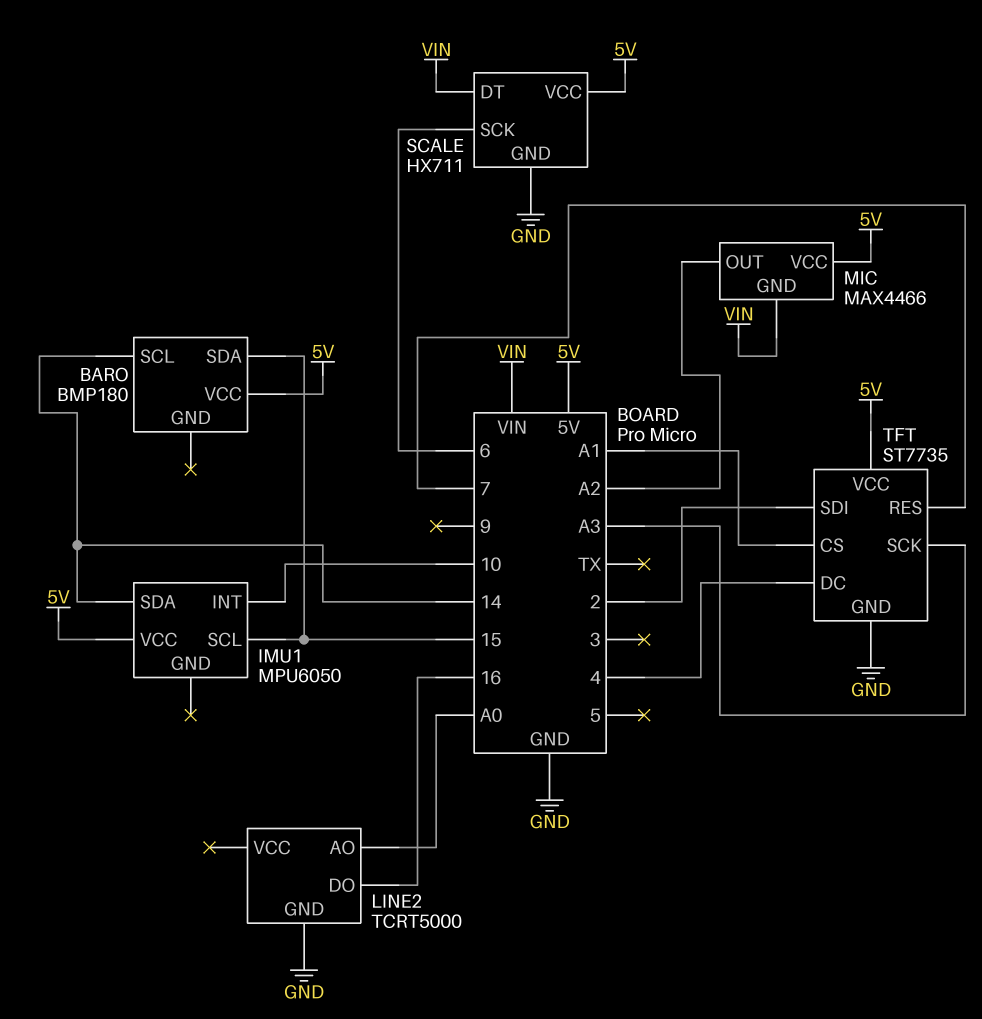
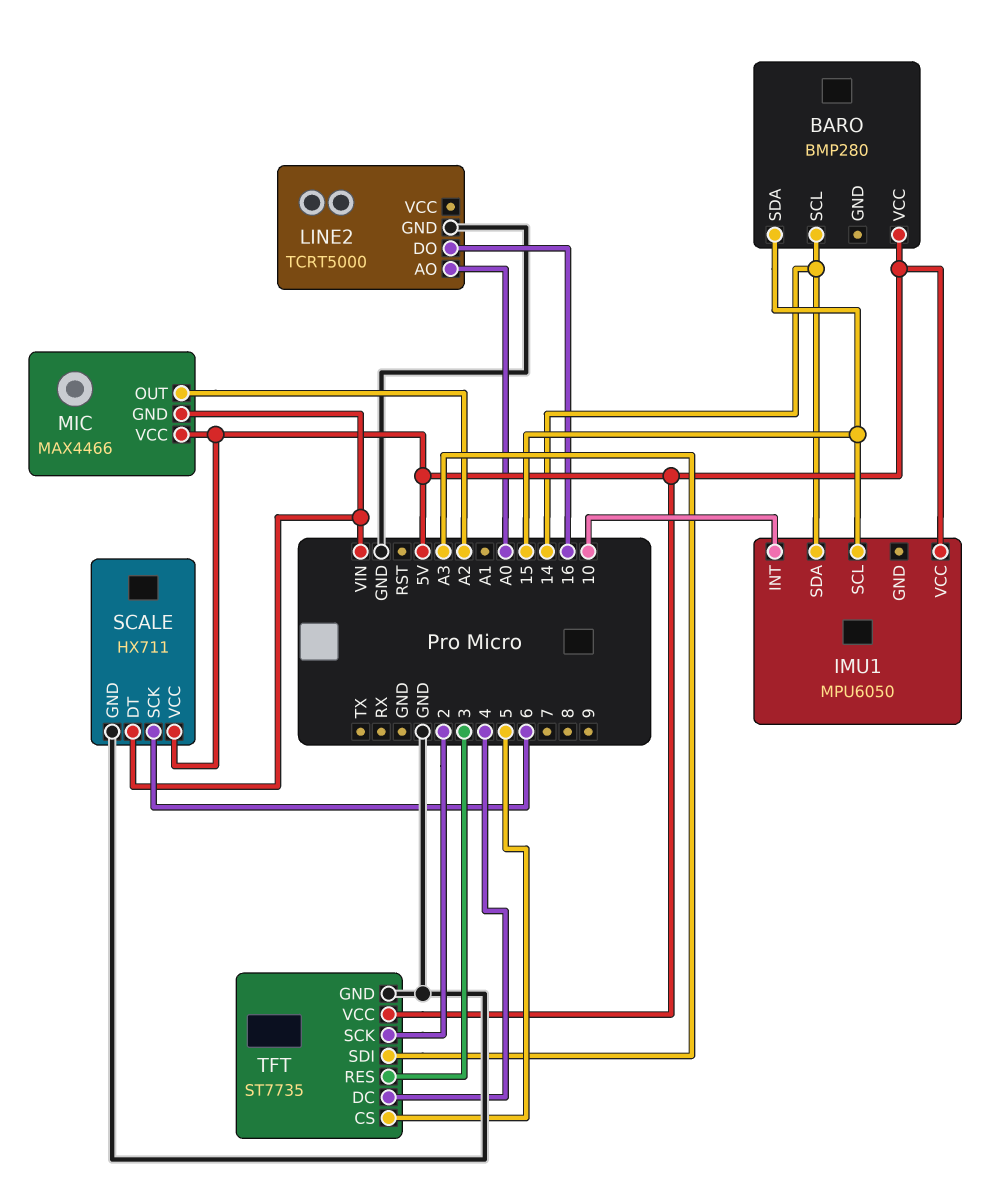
BARO: BMP180 -> BMP280
TFT pin CS: A1 -> 5
TFT pin RES: 7 -> 3
TFT pin SCK: A3 -> 2
TFT pin SDI: 2 -> A3

